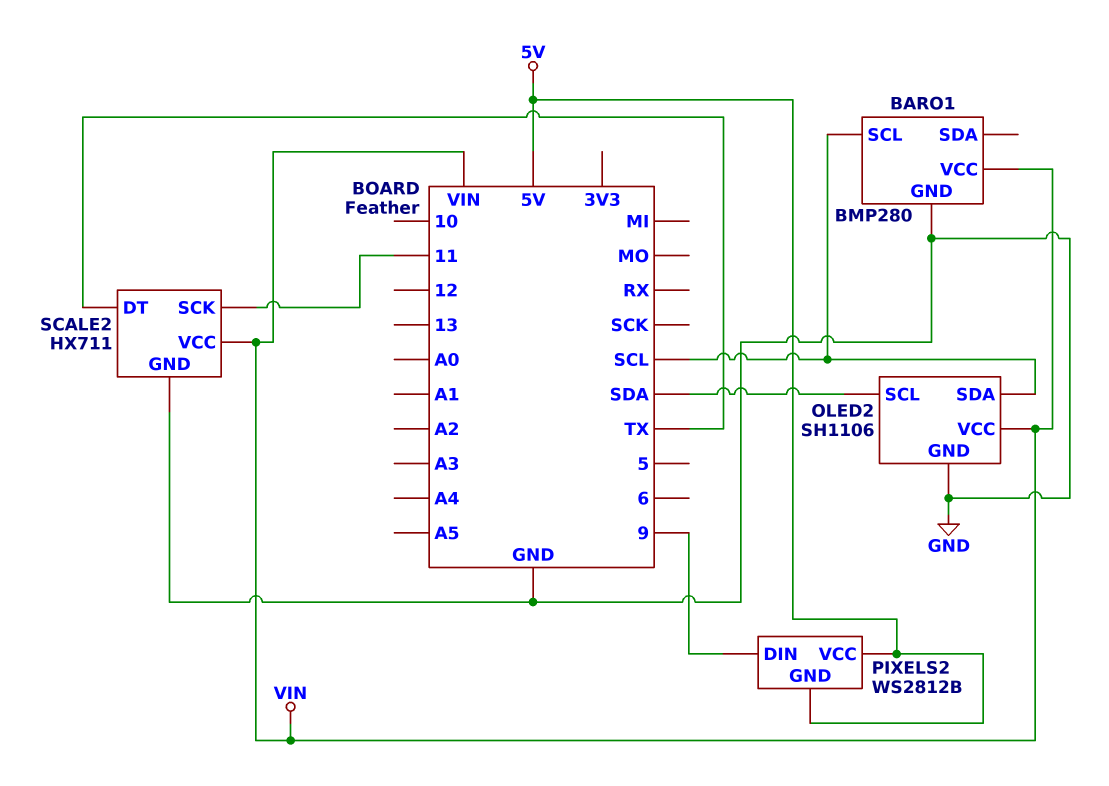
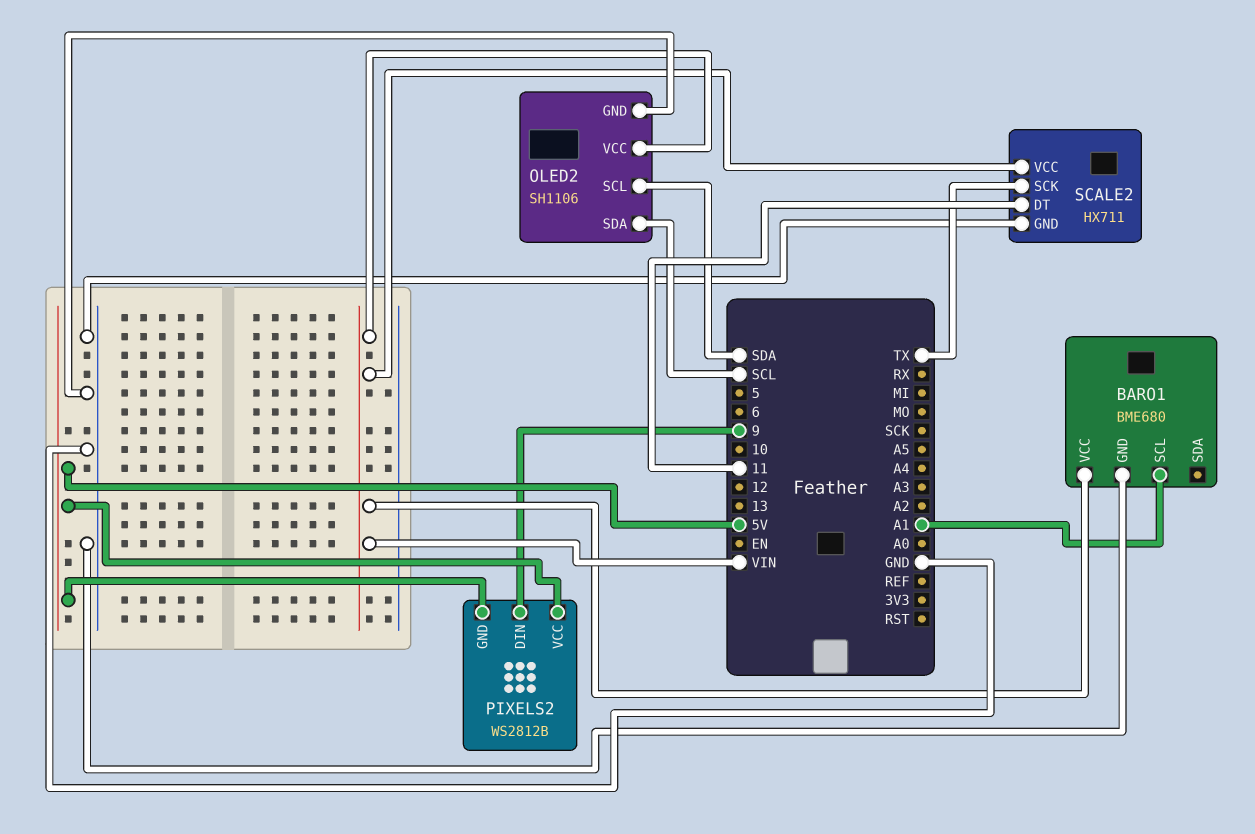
BARO1: BMP280 -> BME680
BARO1 pin SCL: SCL -> A1
SCALE2 pin DT: TX -> 11
SCALE2 pin SCK: 11 -> TX

